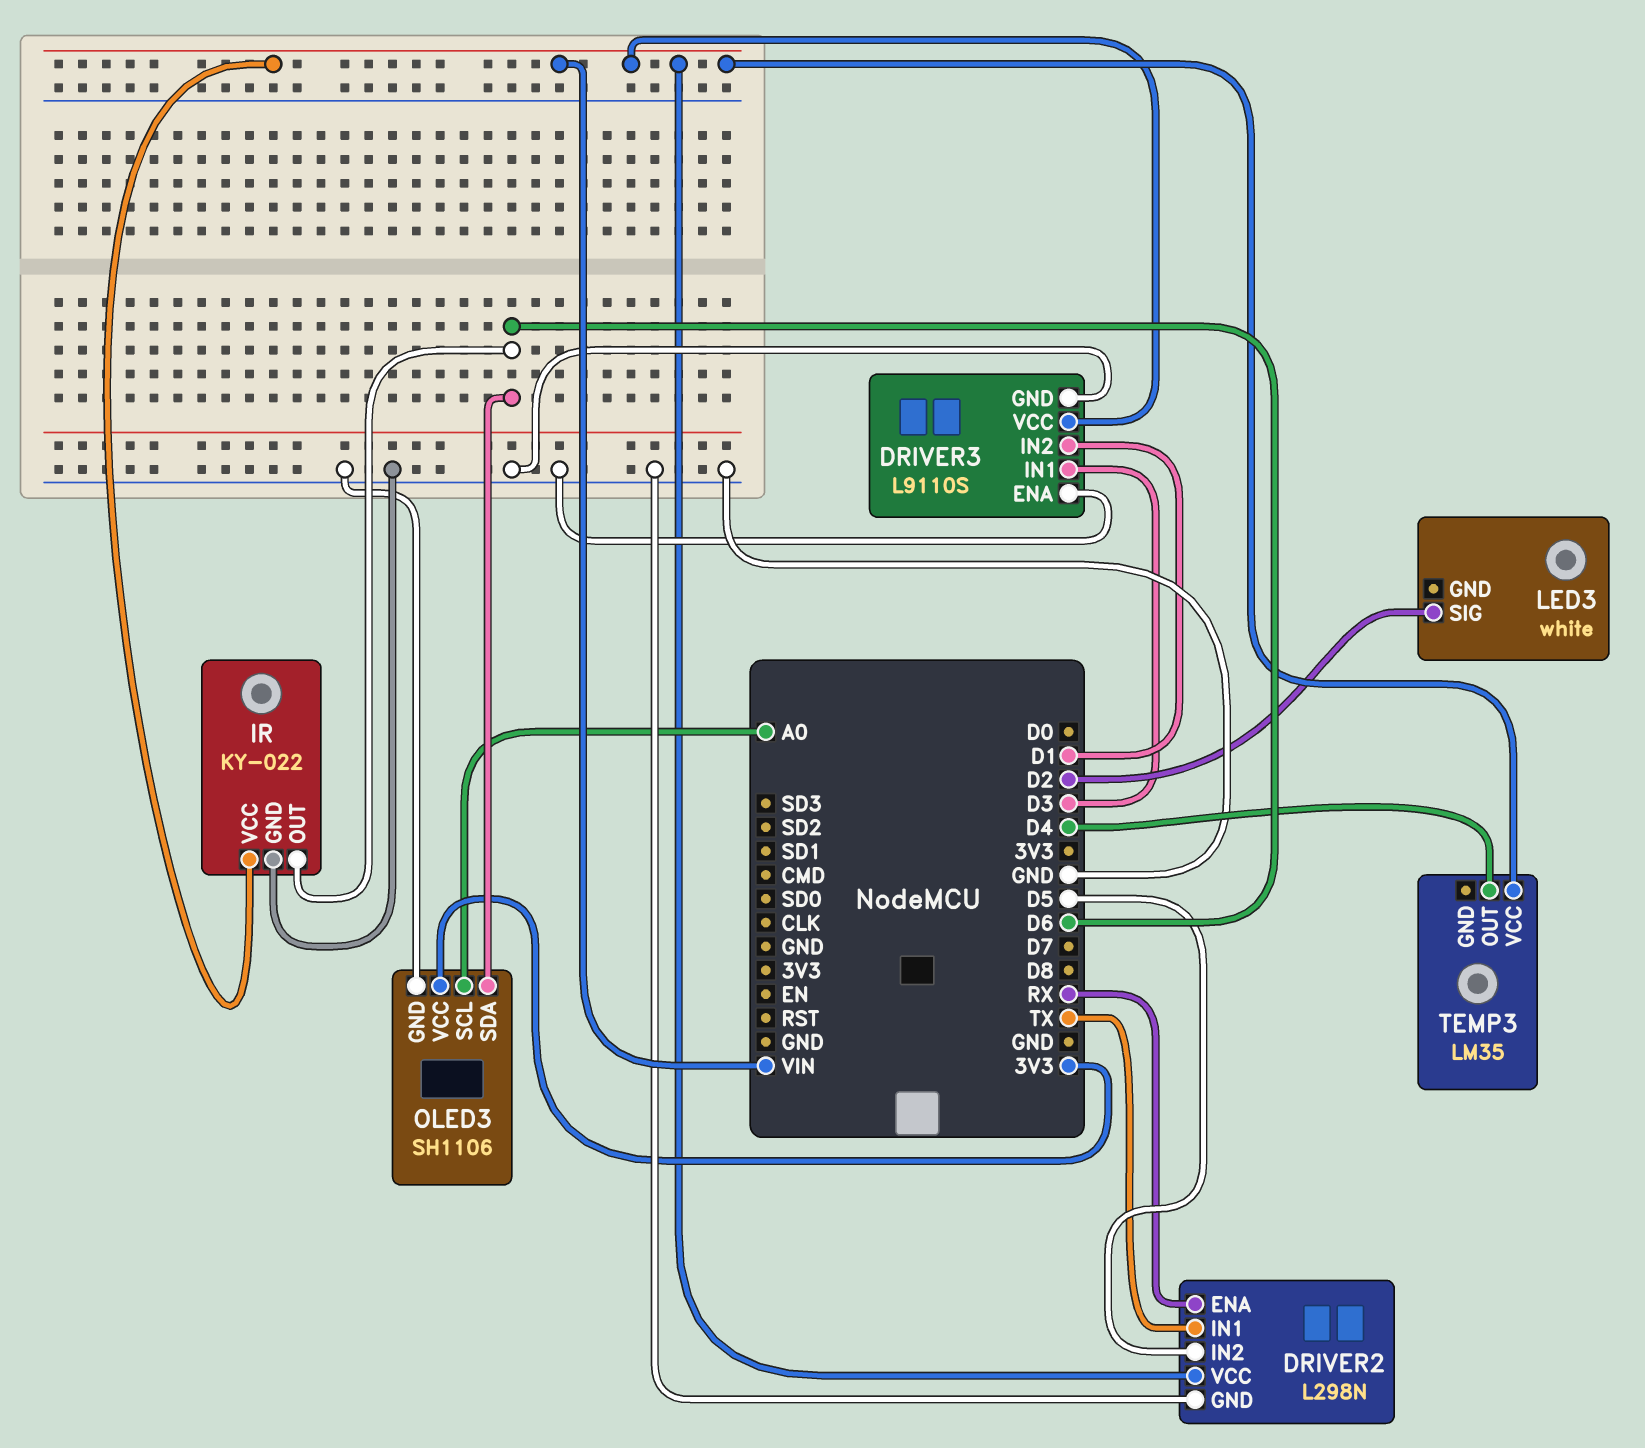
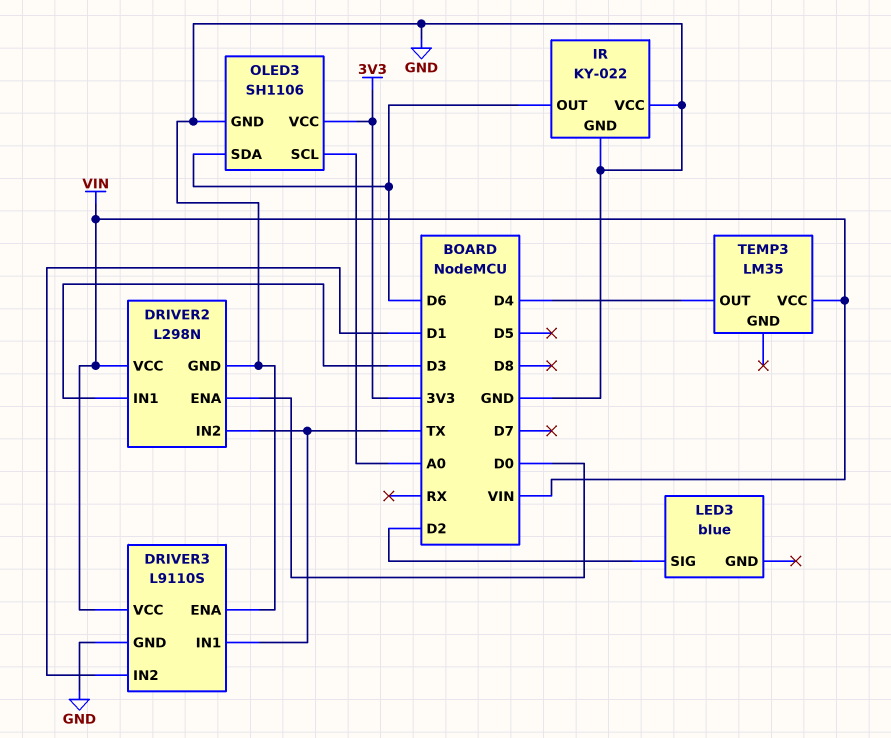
DRIVER2 pin ENA: RX -> D0
DRIVER2 pin IN1: TX -> D3
DRIVER2 pin IN2: D5 -> TX
DRIVER3 pin IN1: D3 -> TX
IR pin VCC: VIN -> GND
LED3: white -> blue

